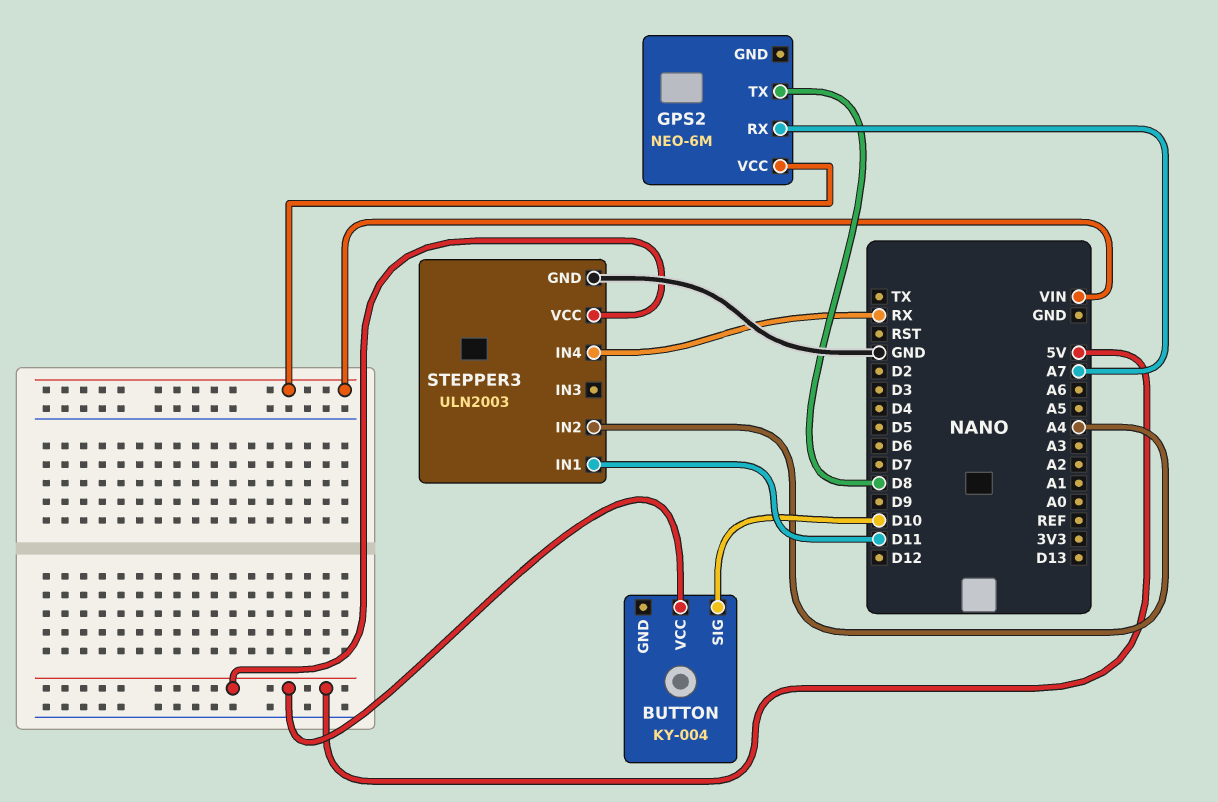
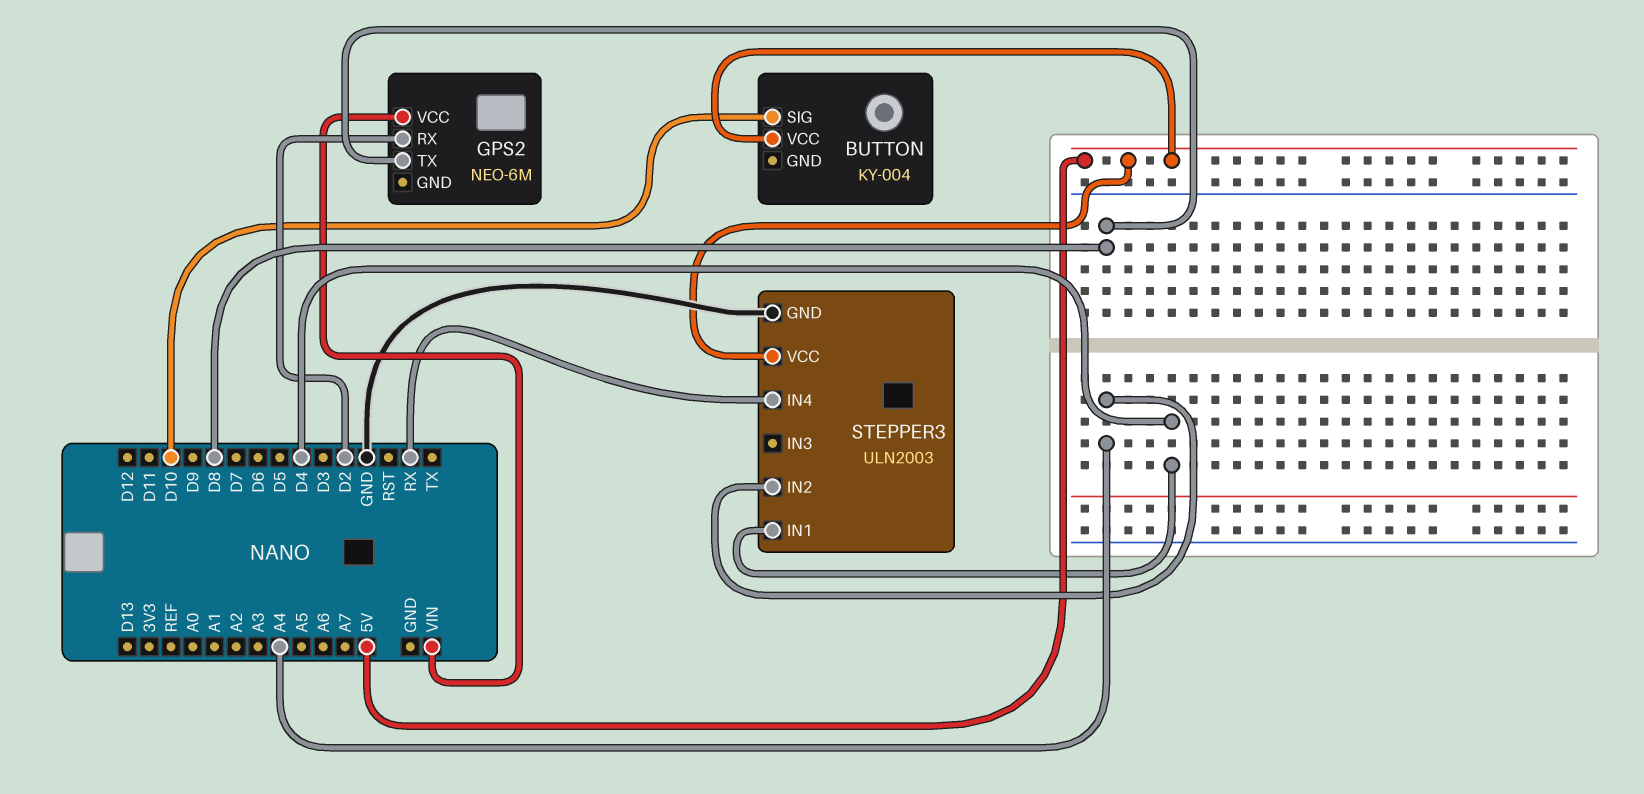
GPS2 pin RX: A7 -> D2
STEPPER3 pin IN1: D11 -> D4

